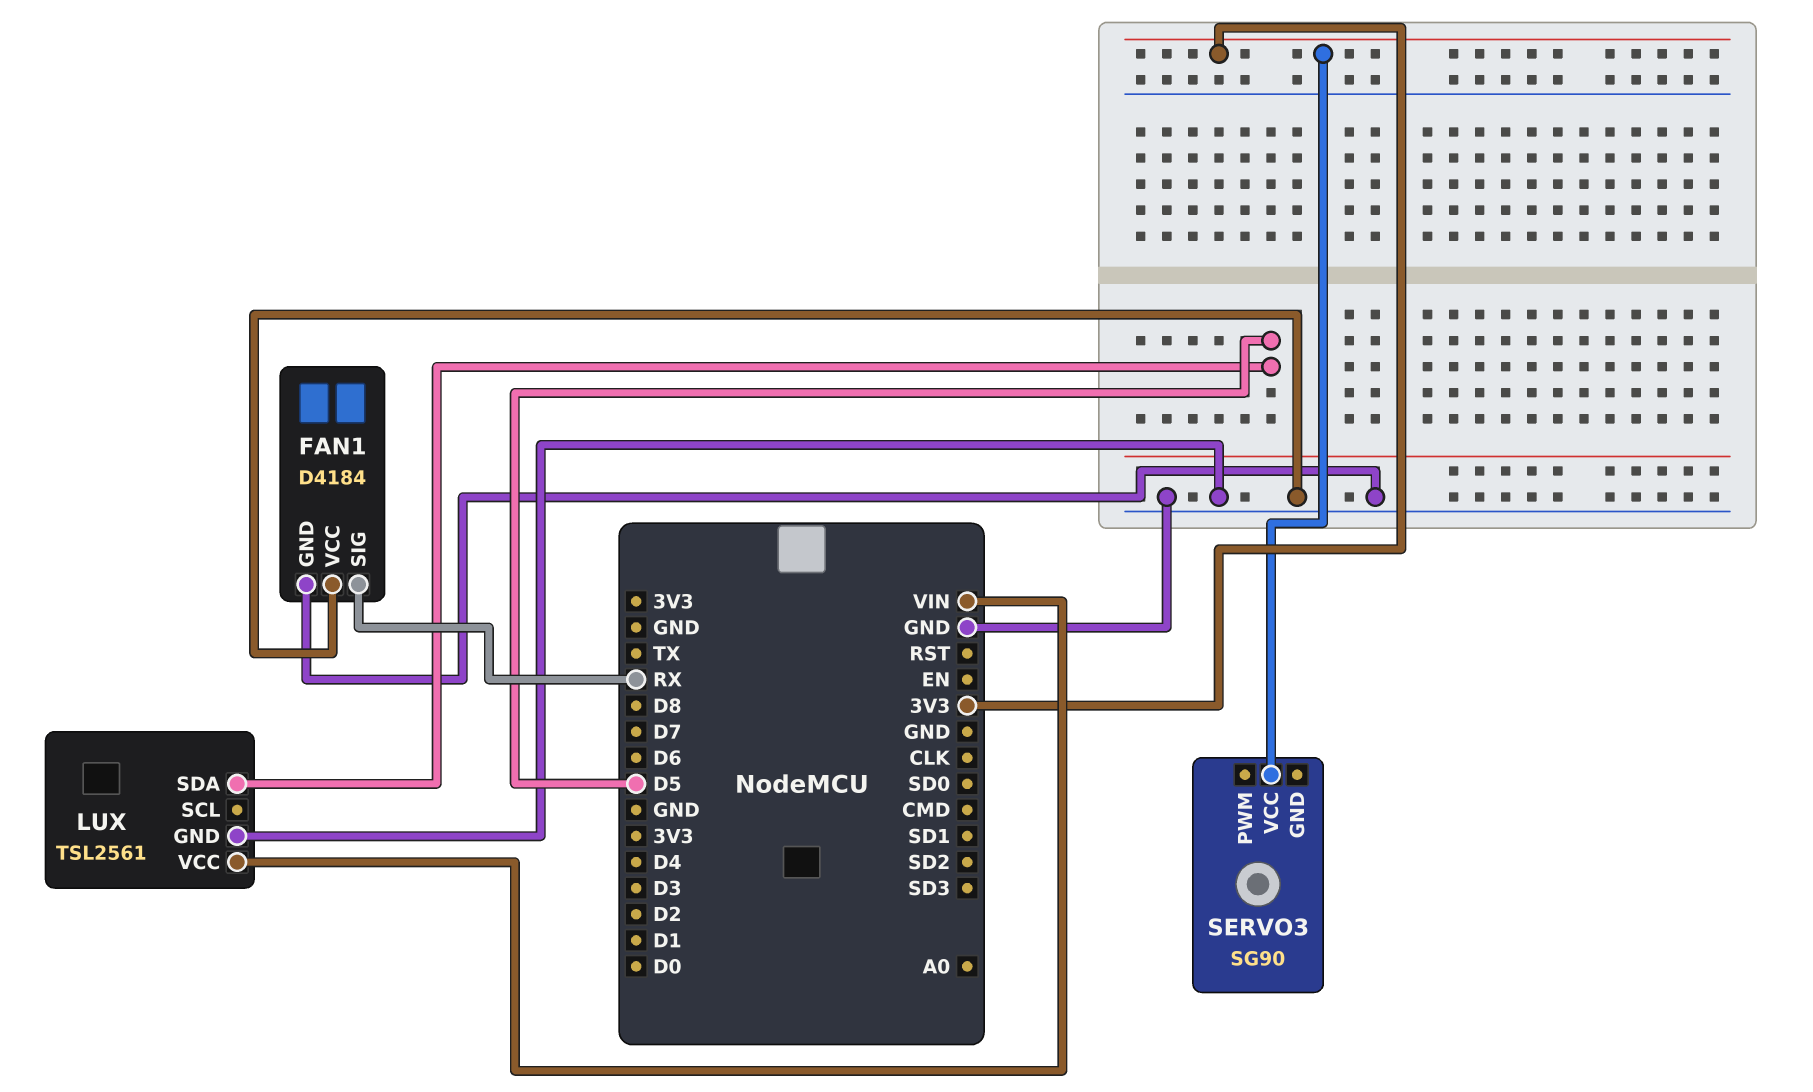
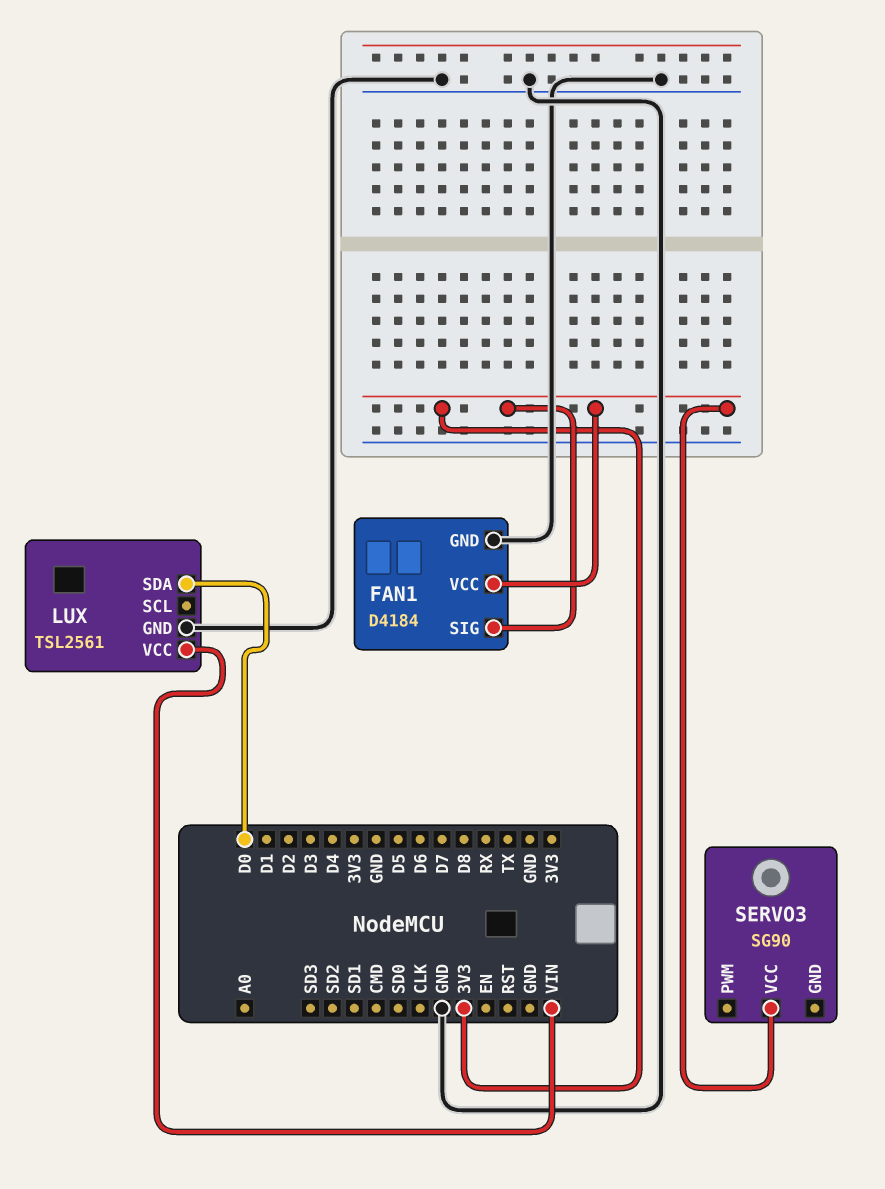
FAN1 pin SIG: RX -> 3V3
FAN1 pin VCC: GND -> 3V3
LUX pin SDA: D5 -> D0

